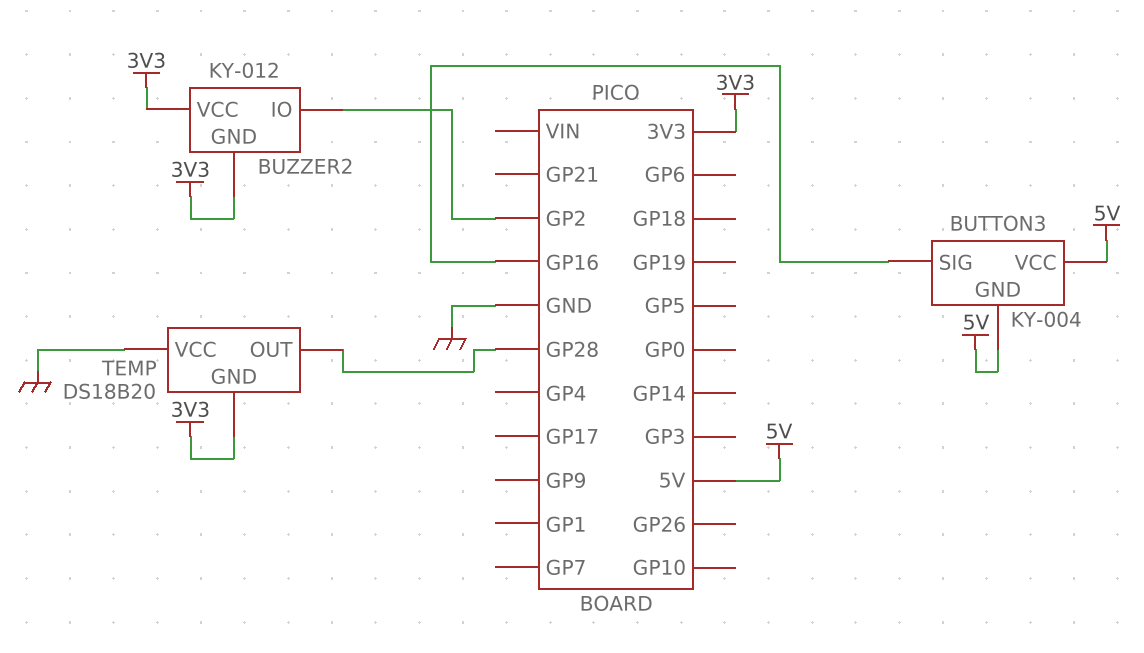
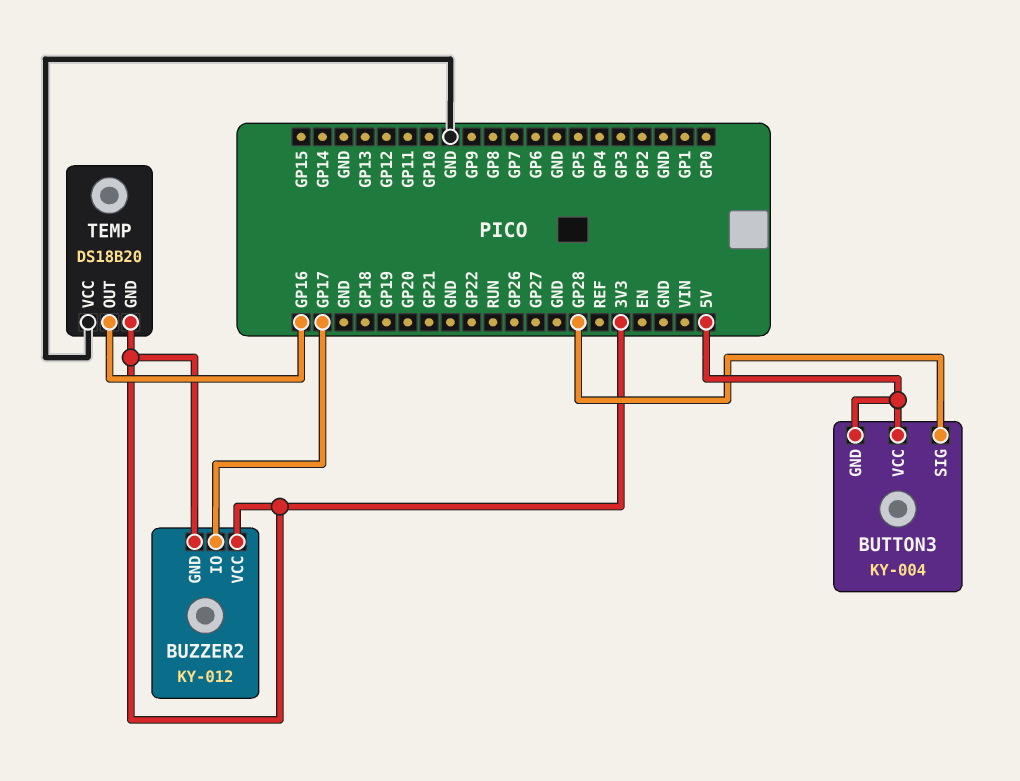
BUTTON3 pin SIG: GP16 -> GP28
BUZZER2 pin IO: GP2 -> GP17
TEMP pin OUT: GP28 -> GP16

